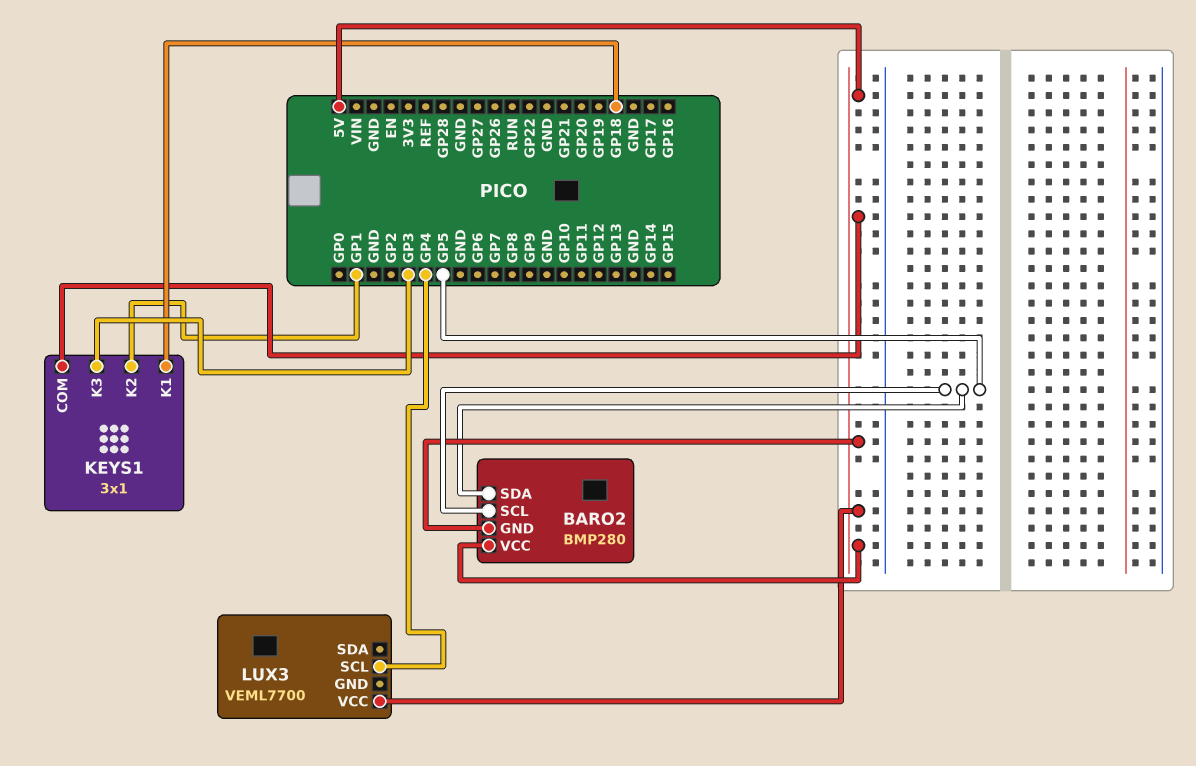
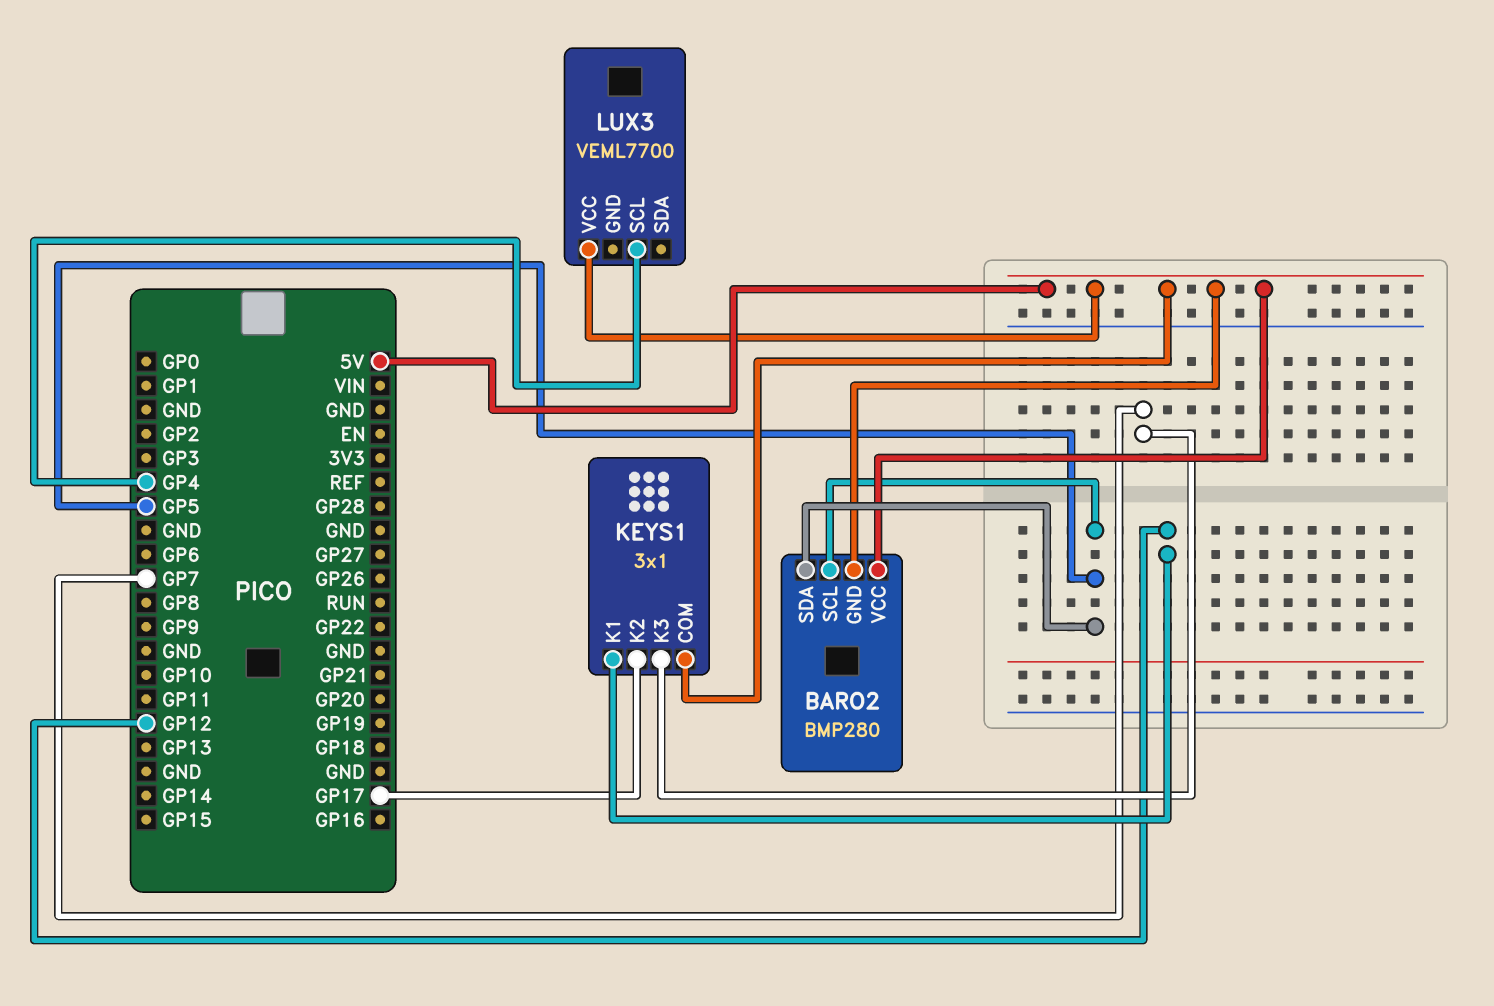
KEYS1 pin K1: GP18 -> GP12
KEYS1 pin K2: GP1 -> GP17
KEYS1 pin K3: GP3 -> GP7

